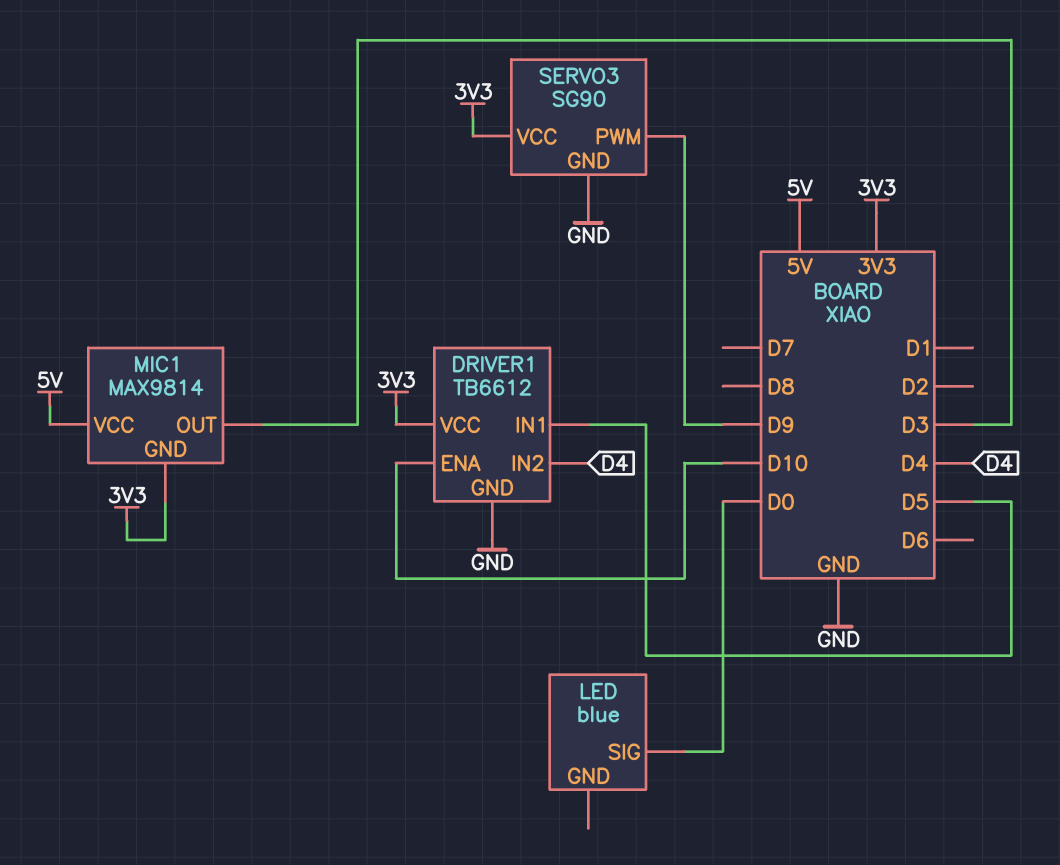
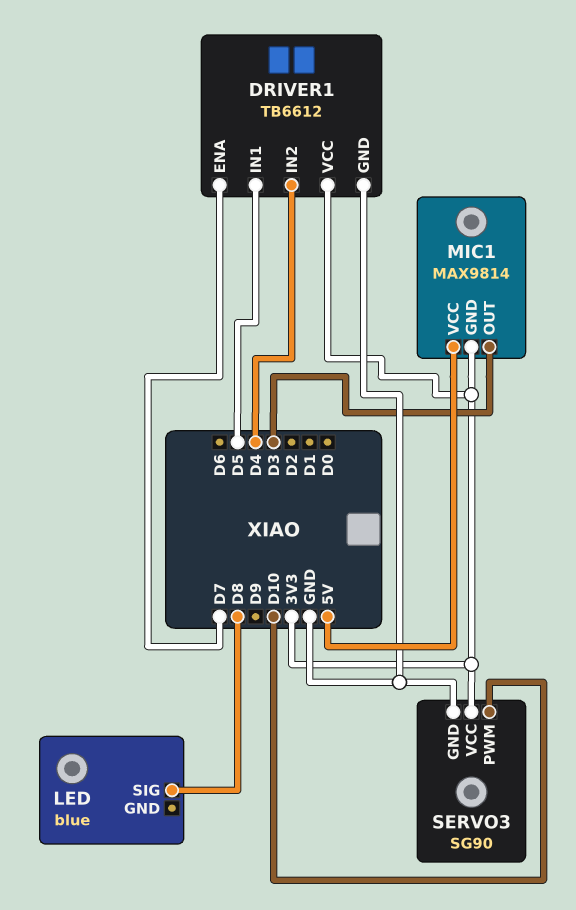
DRIVER1 pin ENA: D10 -> D7
LED pin SIG: D0 -> D8
SERVO3 pin PWM: D9 -> D10

